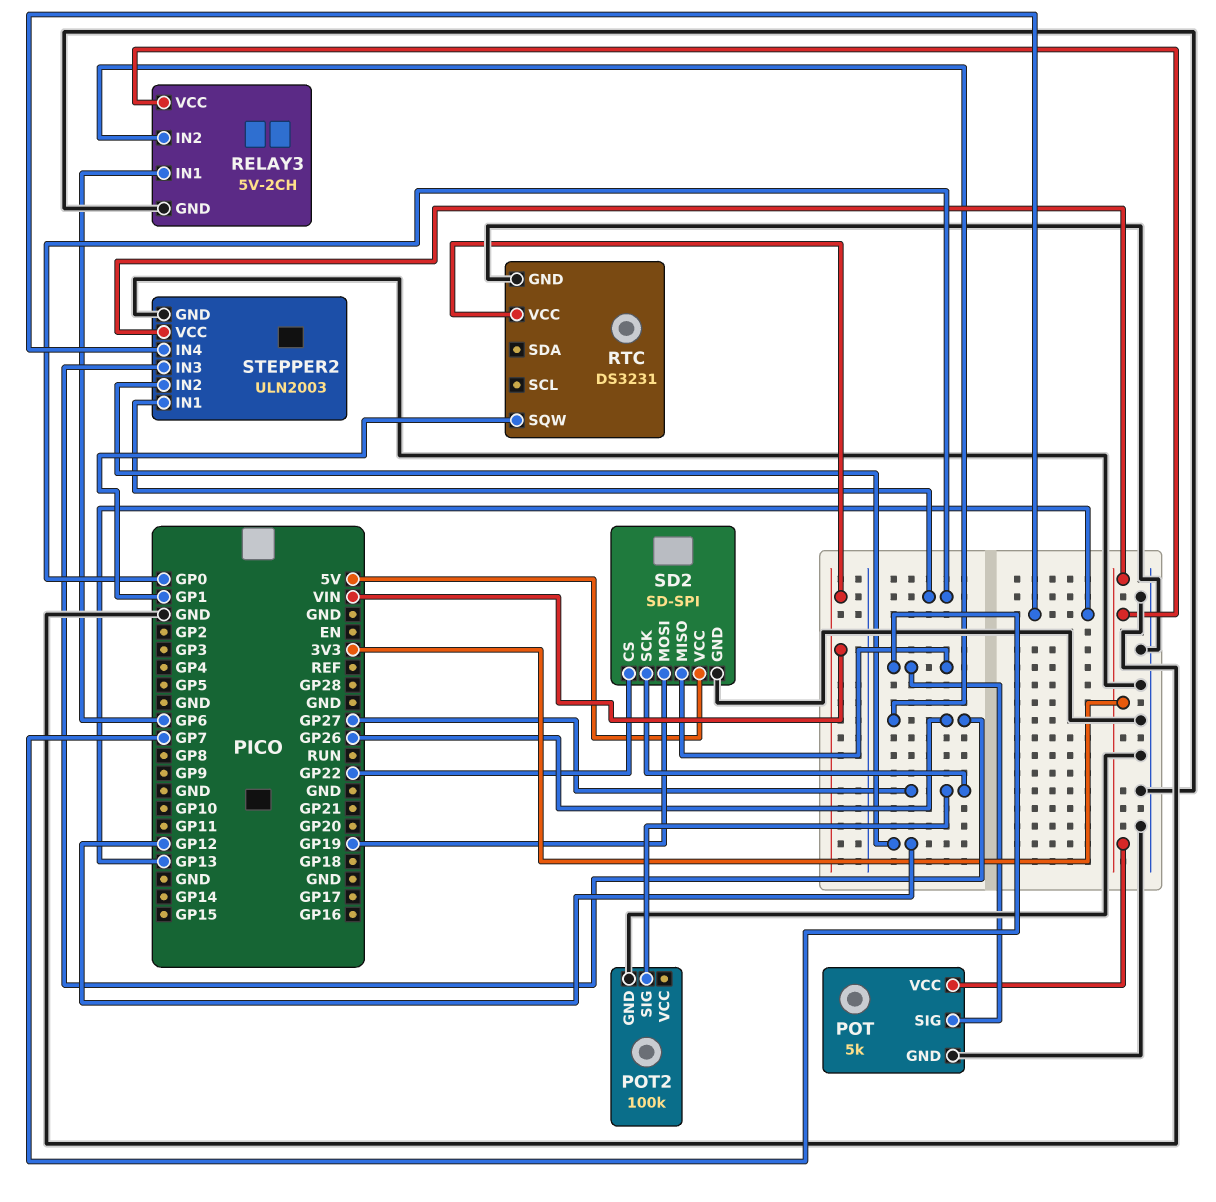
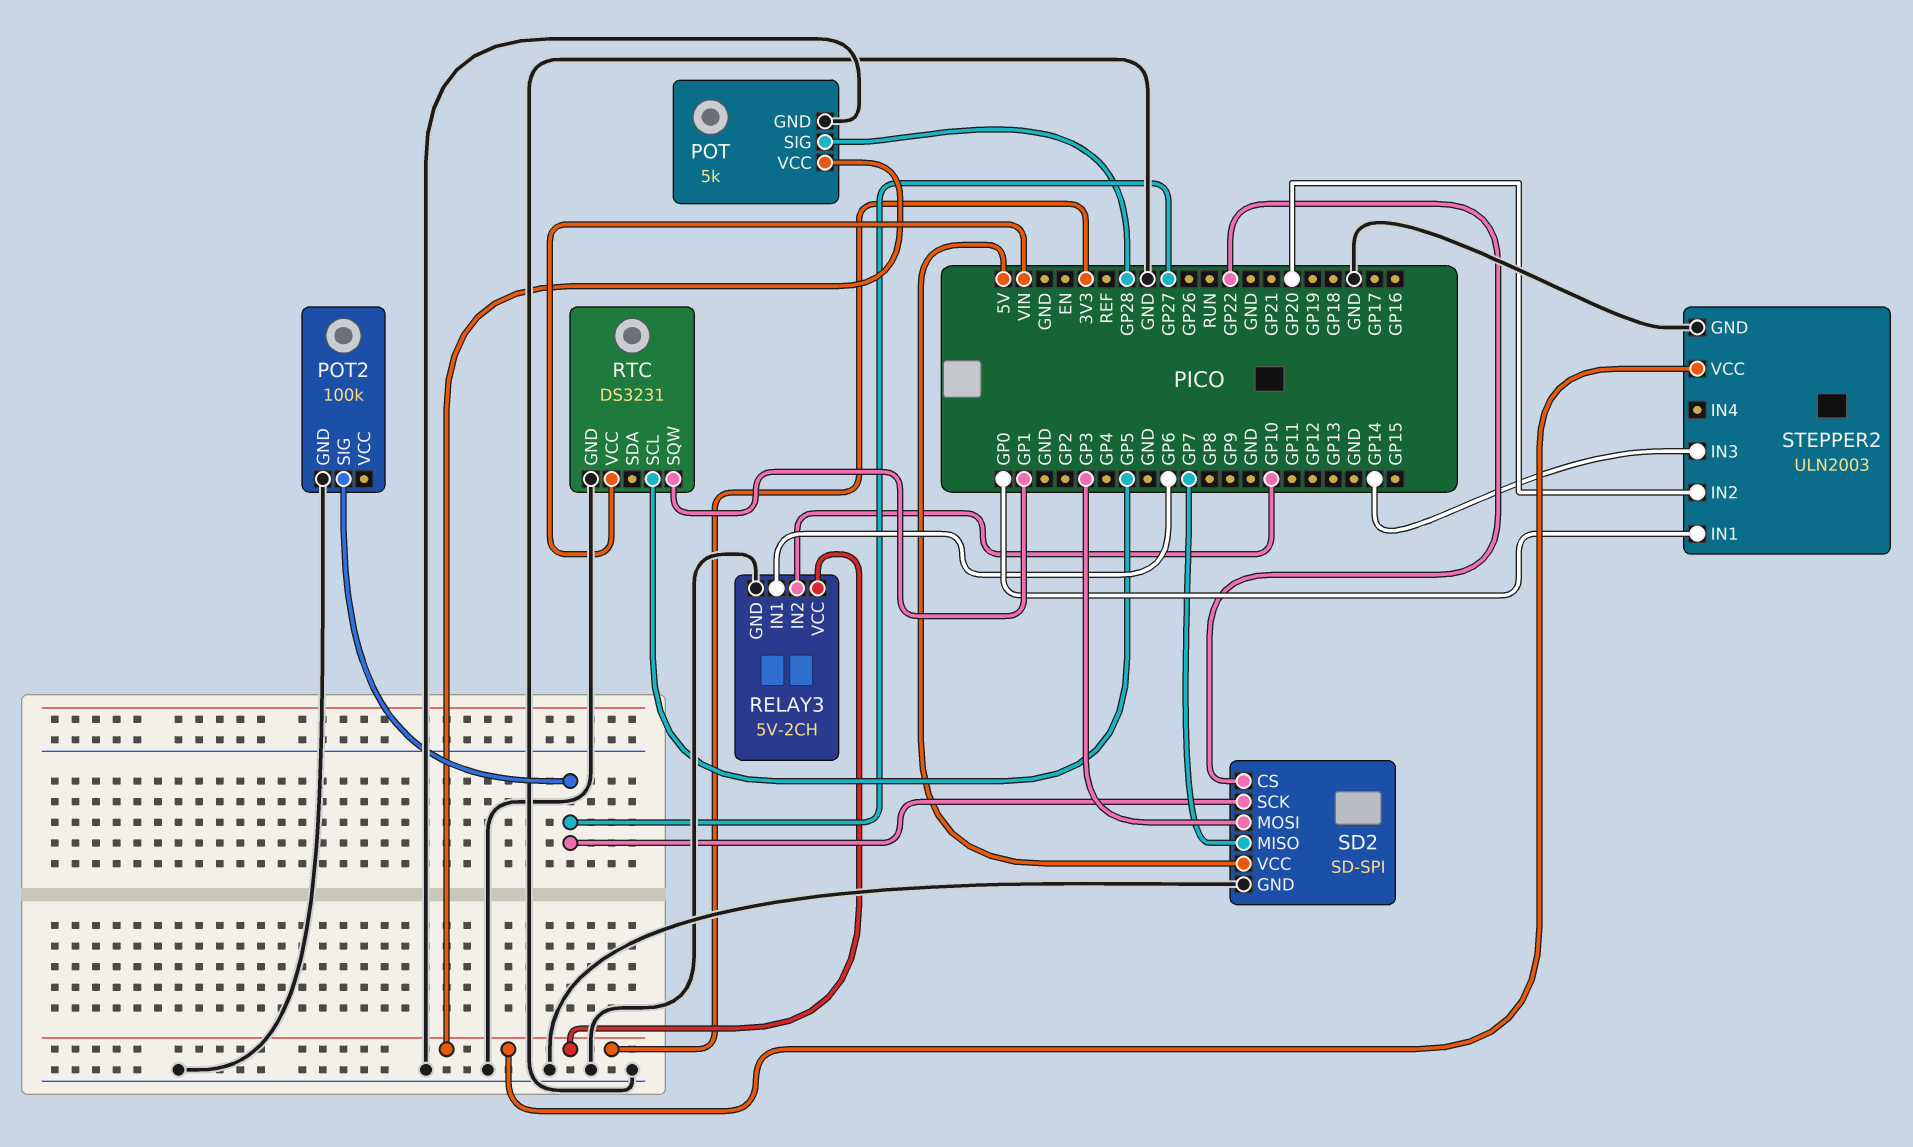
POT pin SIG: GP7 -> GP28
RELAY3 pin IN2: GP26 -> GP10
RTC pin SCL: none -> GP5
SD2 pin MOSI: GP19 -> GP3
STEPPER2 pin IN2: GP12 -> GP20
STEPPER2 pin IN3: GP26 -> GP14
STEPPER2 pin IN4: GP13 -> none

